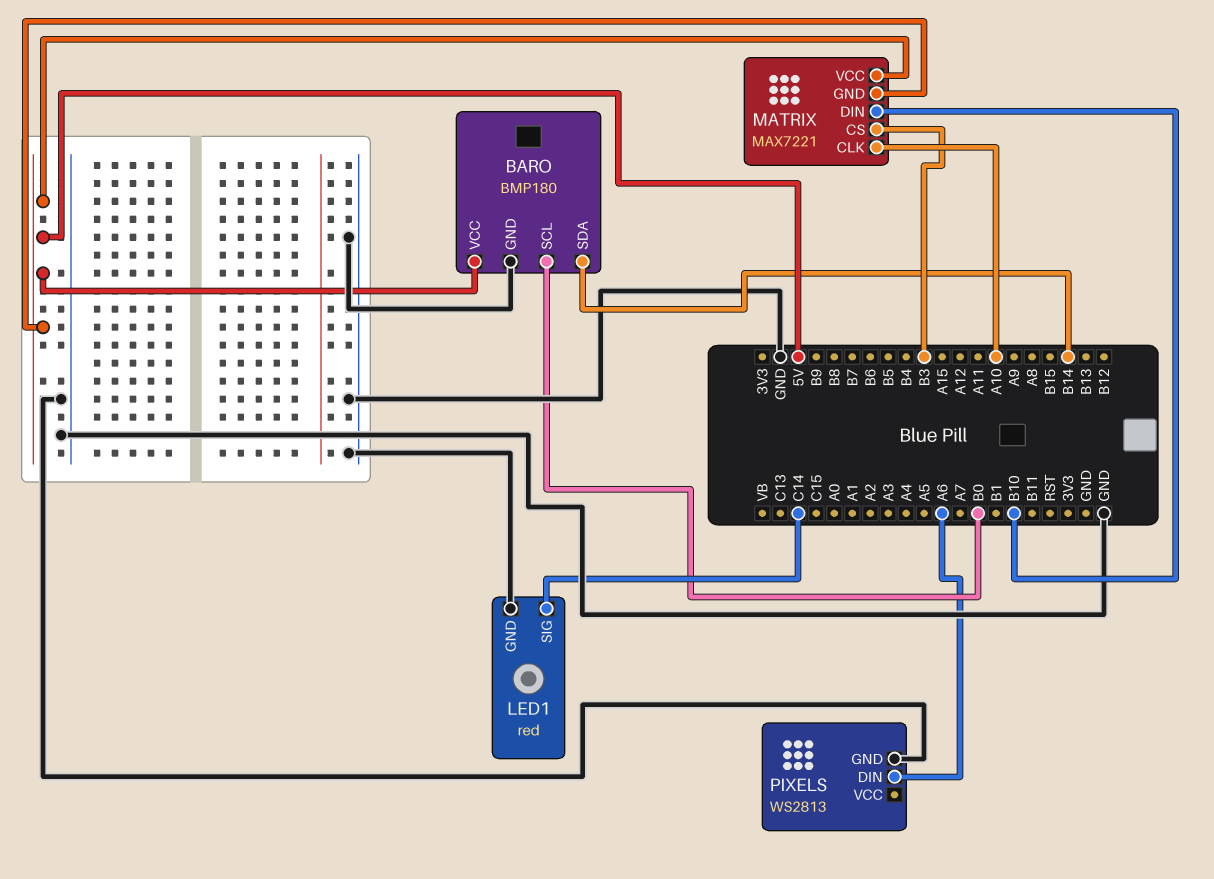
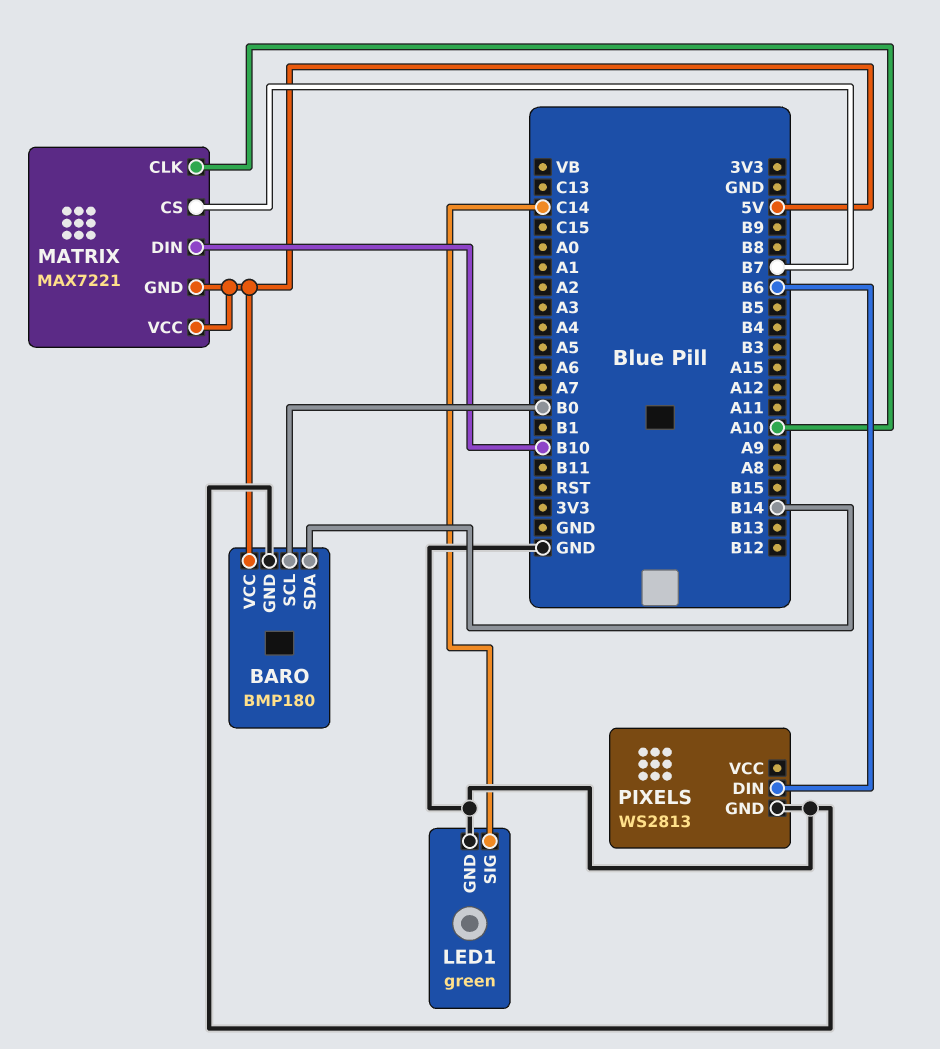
LED1: red -> green
MATRIX pin CS: B3 -> B7
PIXELS pin DIN: A6 -> B6

